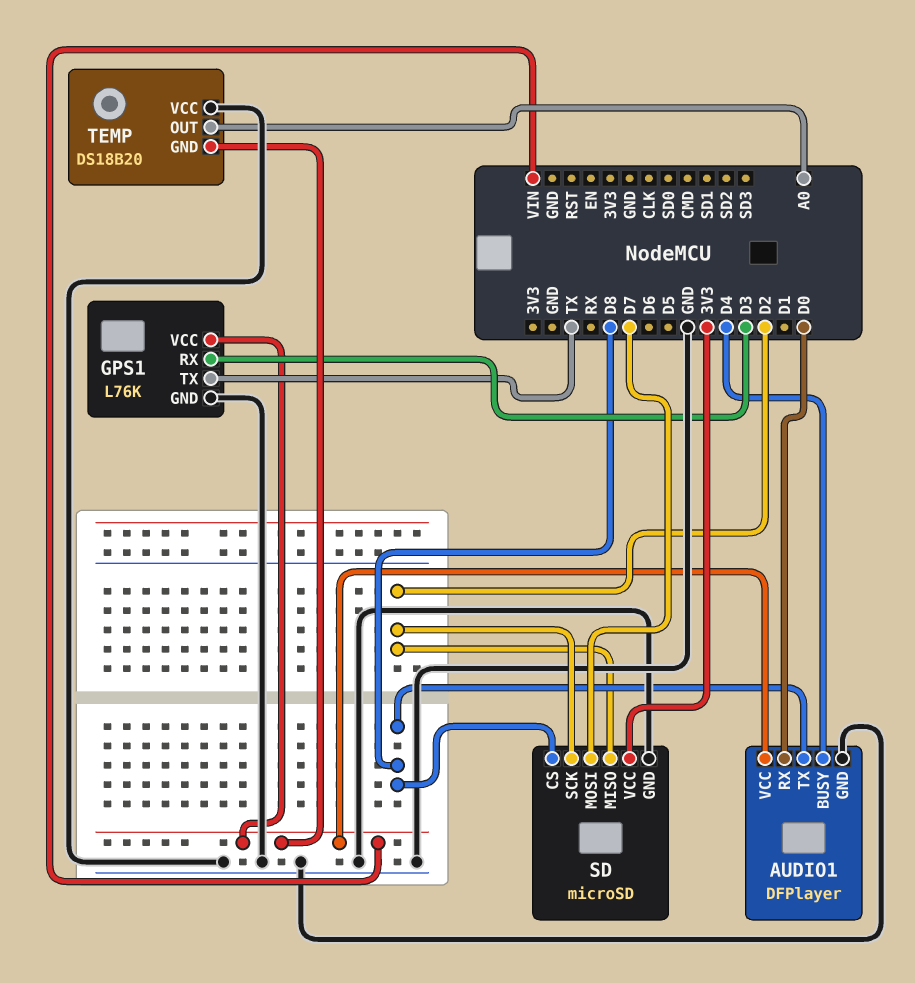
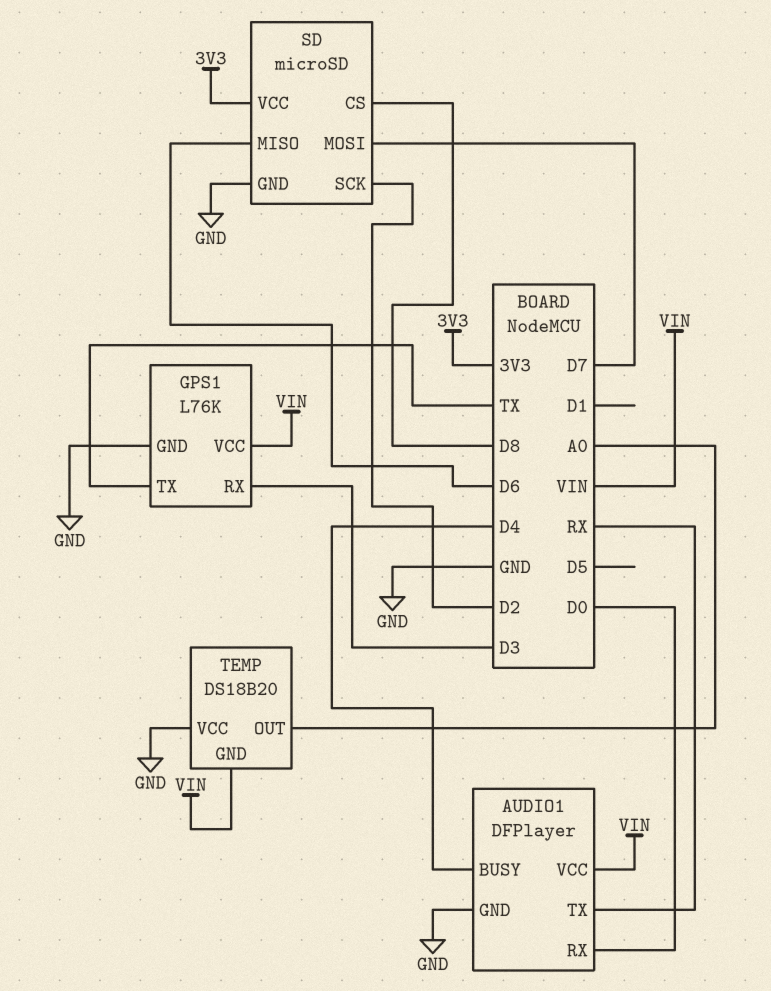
AUDIO1 pin TX: D8 -> RX
SD pin MISO: D2 -> D6

